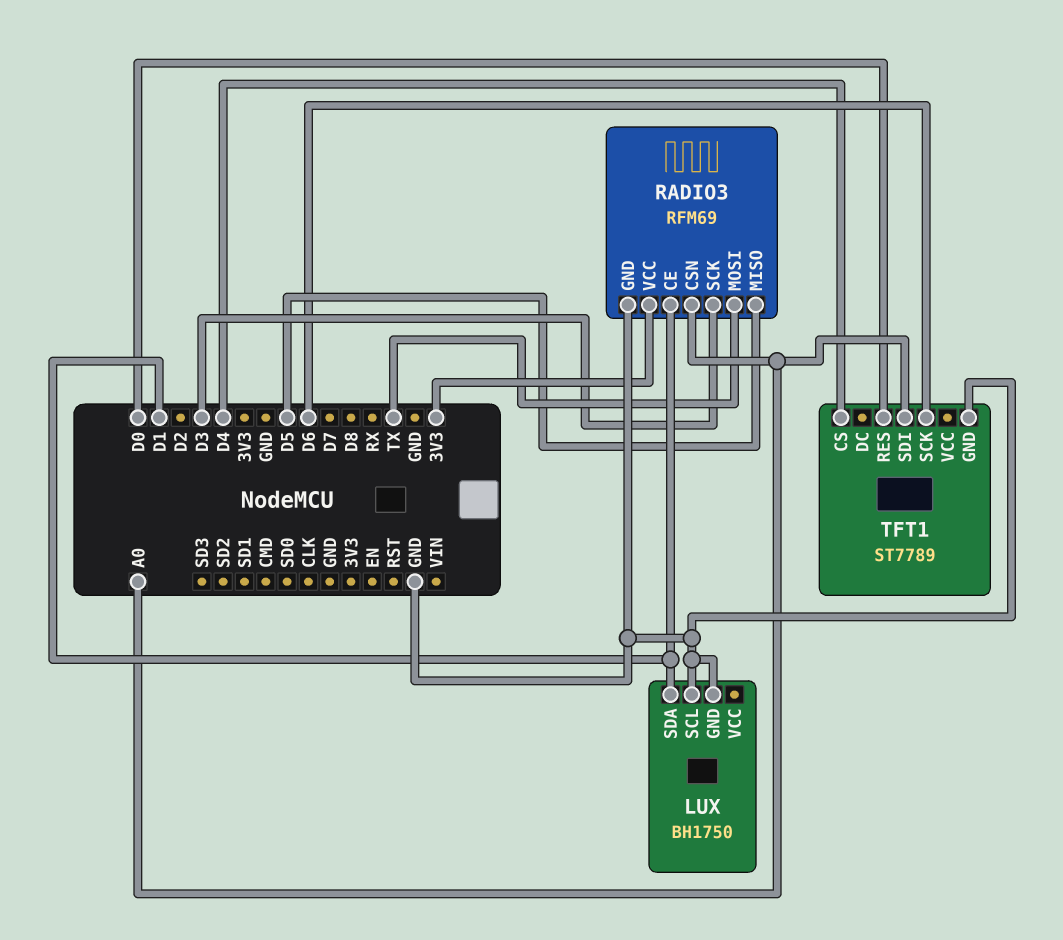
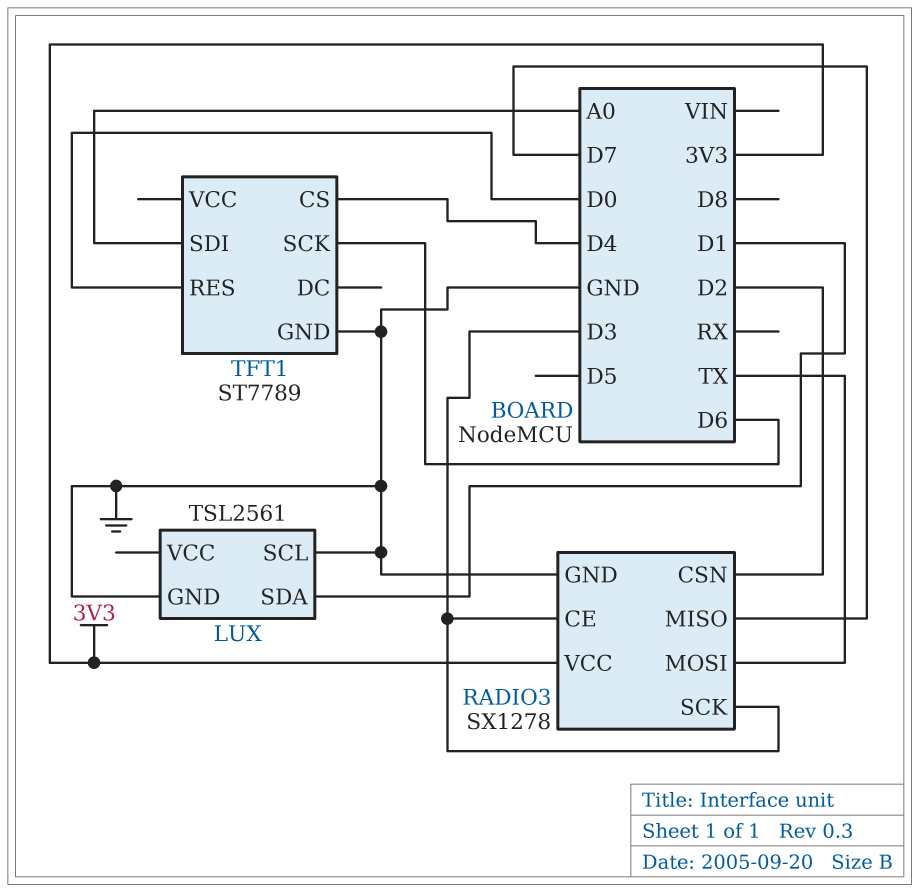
LUX: BH1750 -> TSL2561
RADIO3: RFM69 -> SX1278
RADIO3 pin CE: D1 -> D3
RADIO3 pin CSN: A0 -> D2
RADIO3 pin MISO: D5 -> D7

